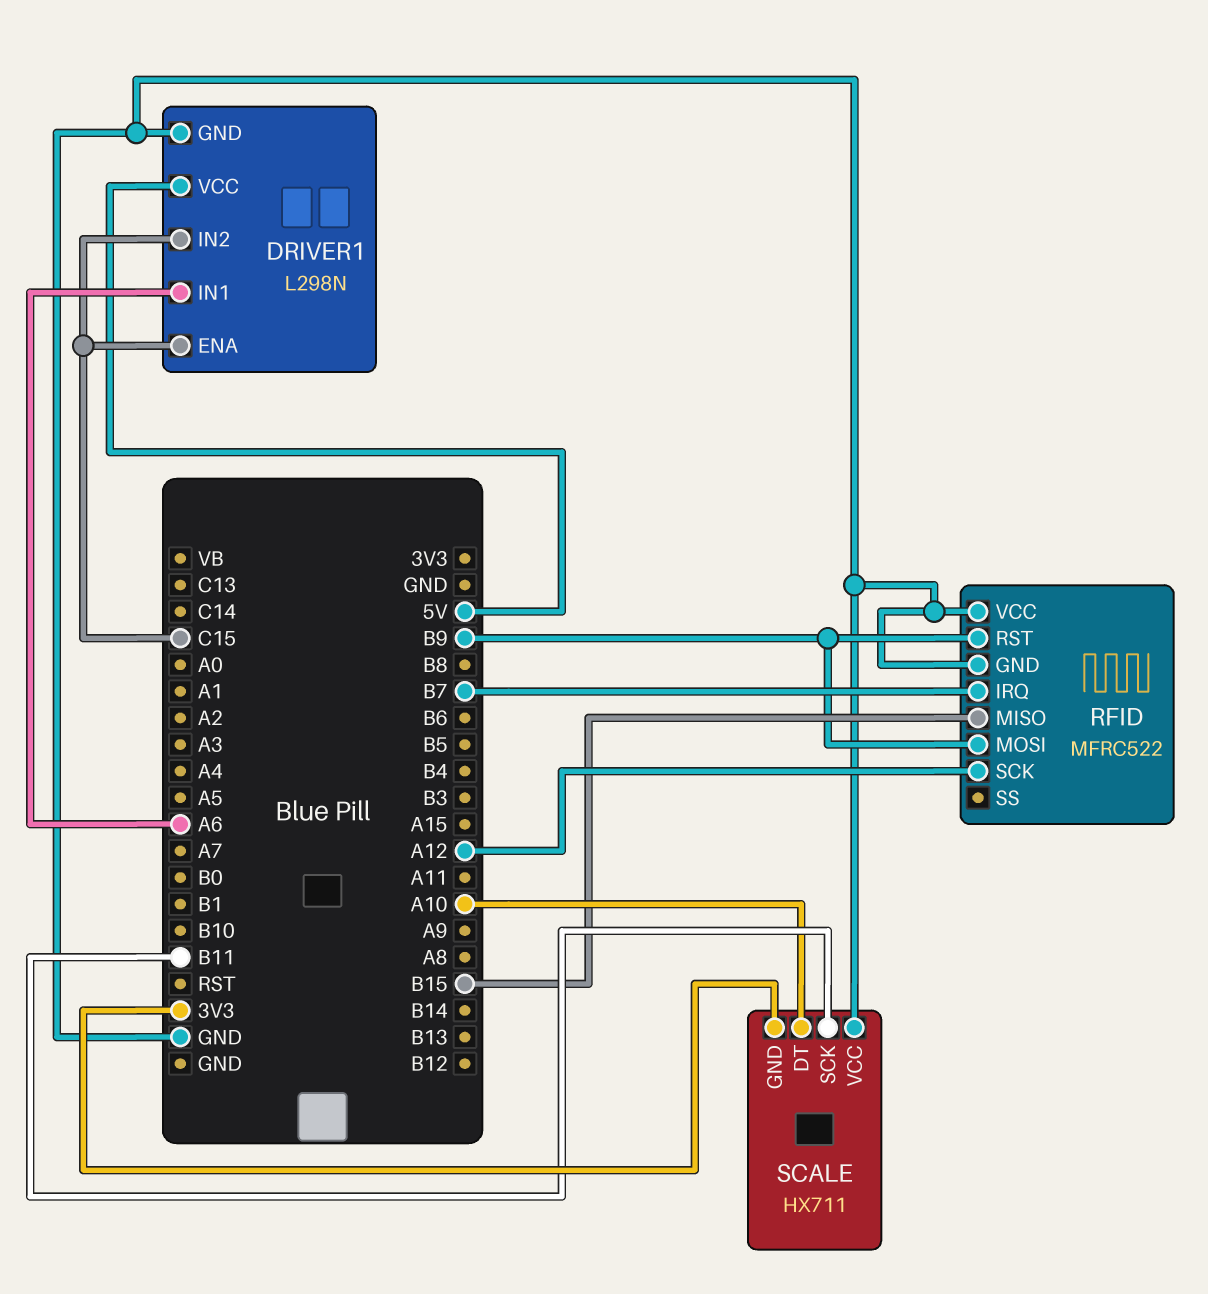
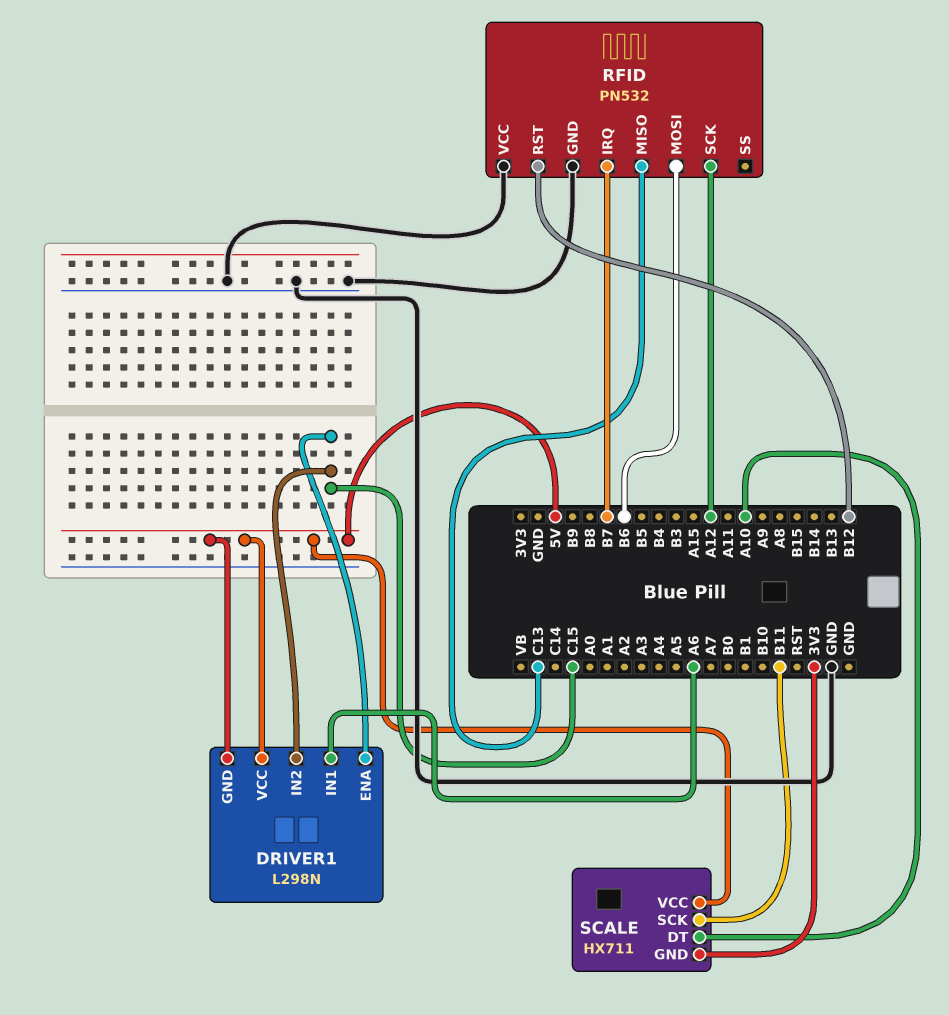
DRIVER1 pin GND: GND -> 5V
RFID: MFRC522 -> PN532
RFID pin MISO: B15 -> C13
RFID pin MOSI: B9 -> B6
RFID pin RST: B9 -> B12
SCALE pin VCC: GND -> 5V

